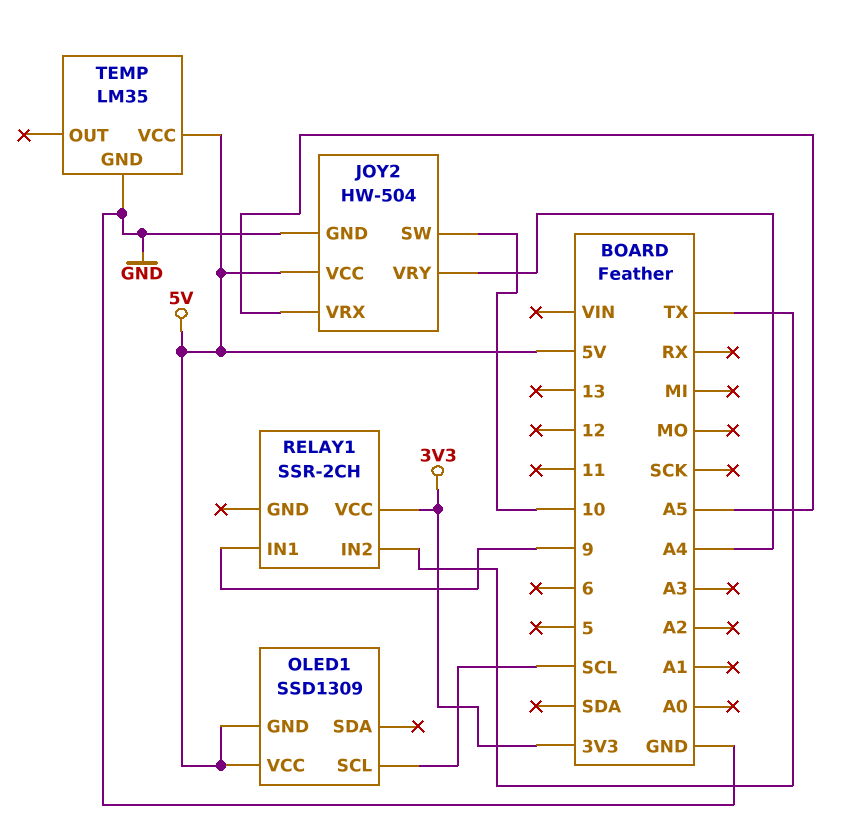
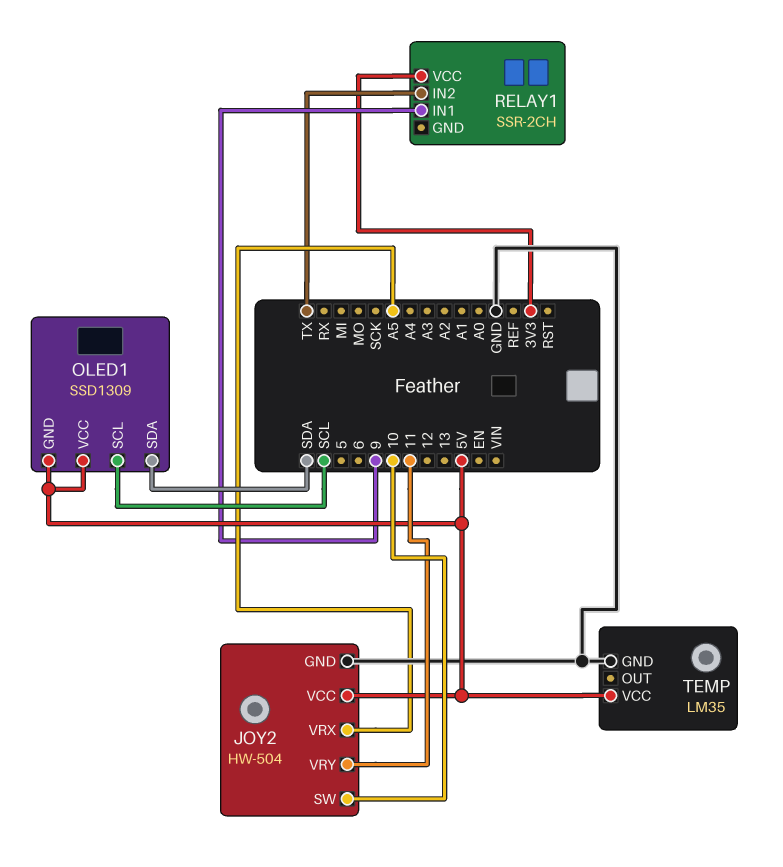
JOY2 pin VRY: A4 -> 11
OLED1 pin SDA: none -> SDA

